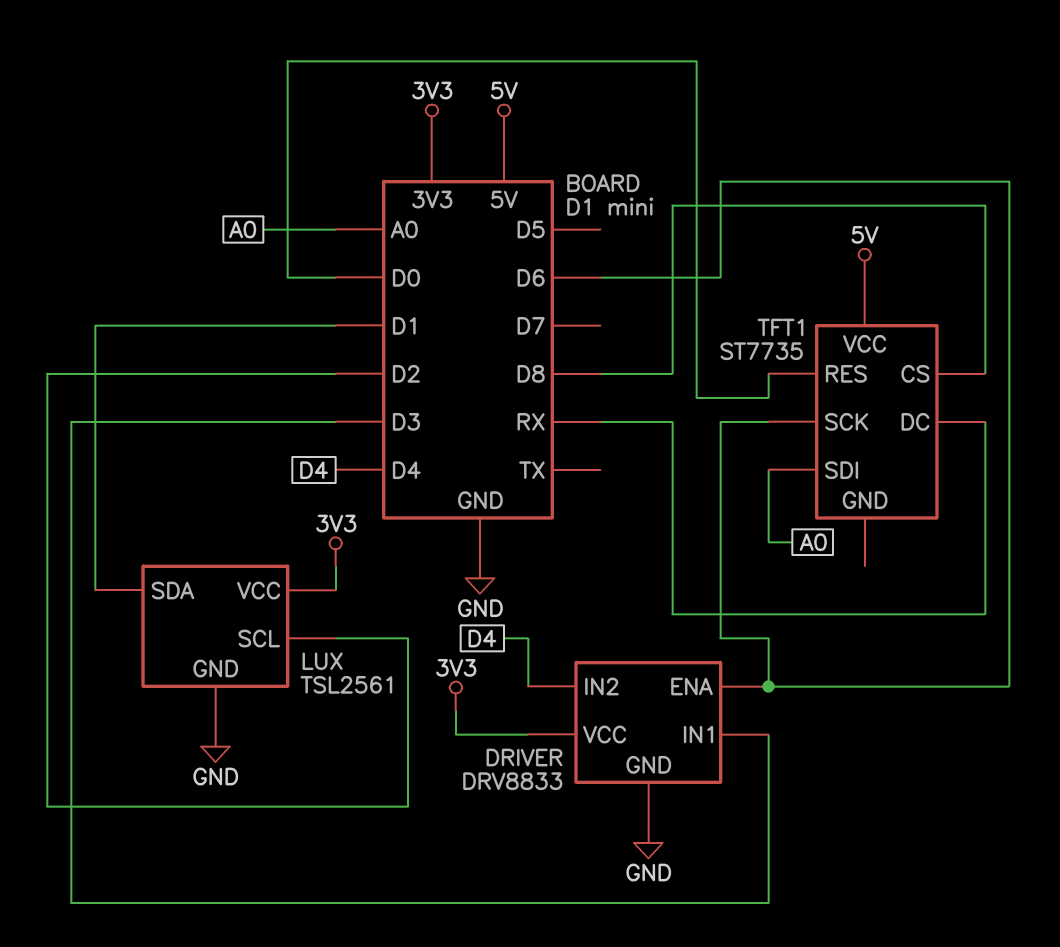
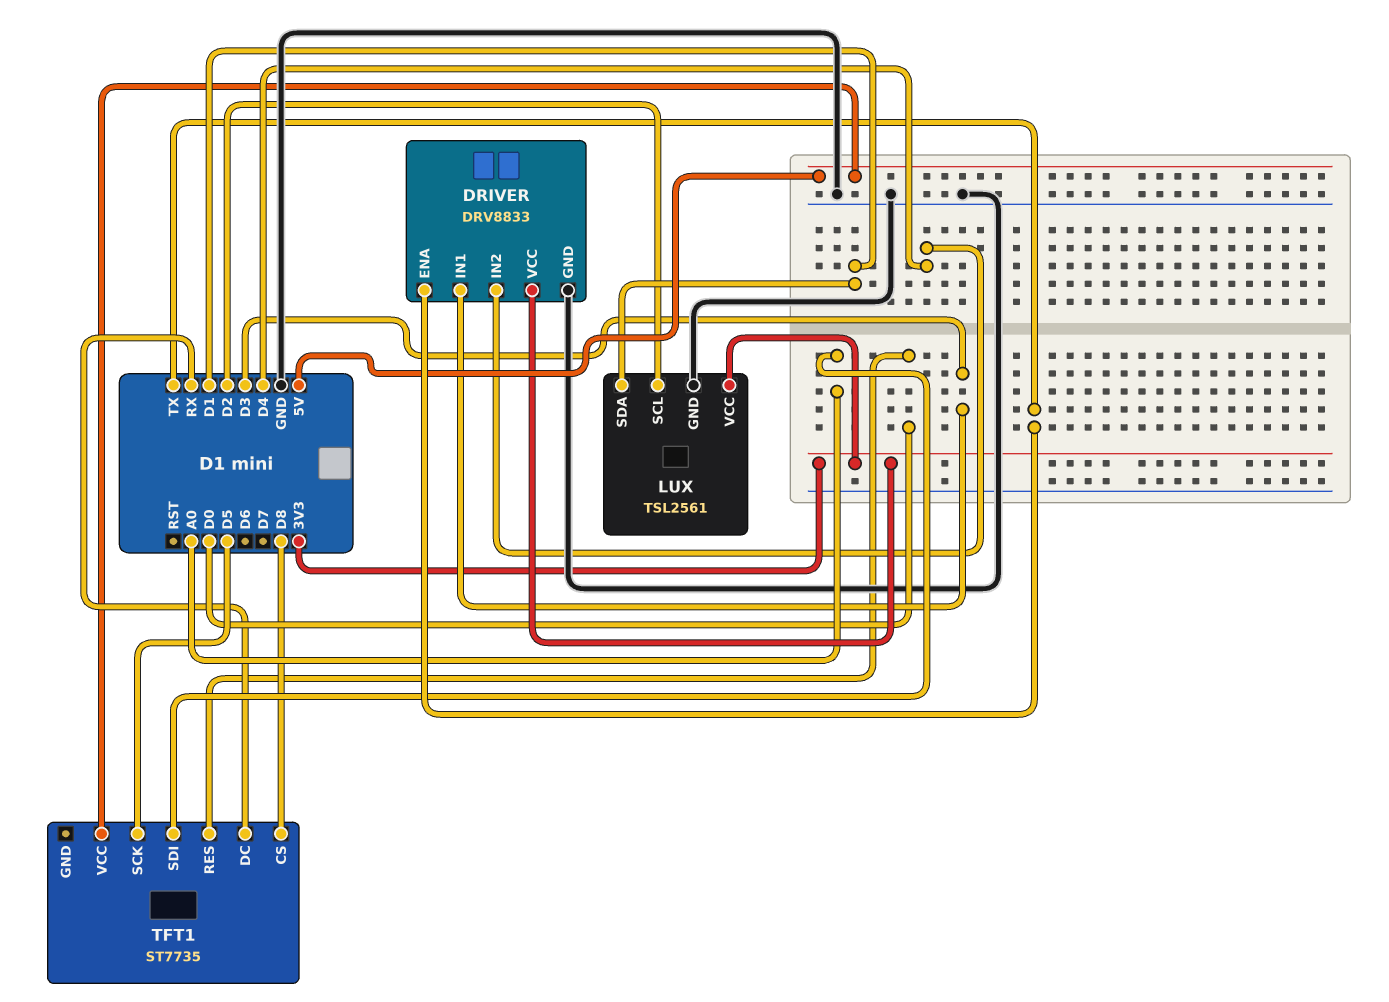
DRIVER pin ENA: D6 -> TX
TFT1 pin SCK: D6 -> D5

